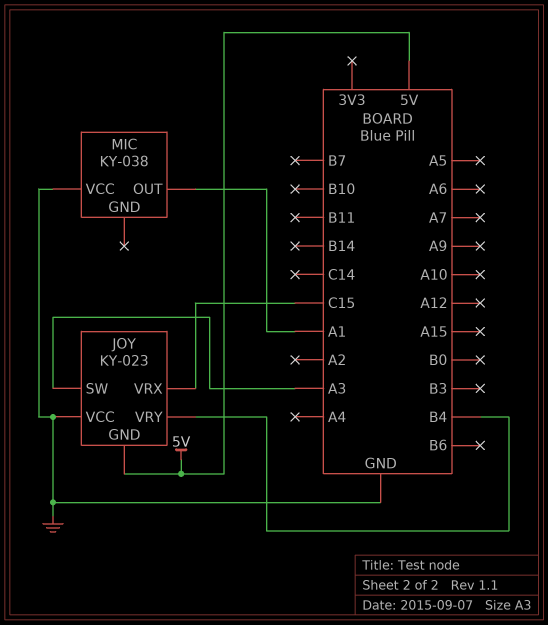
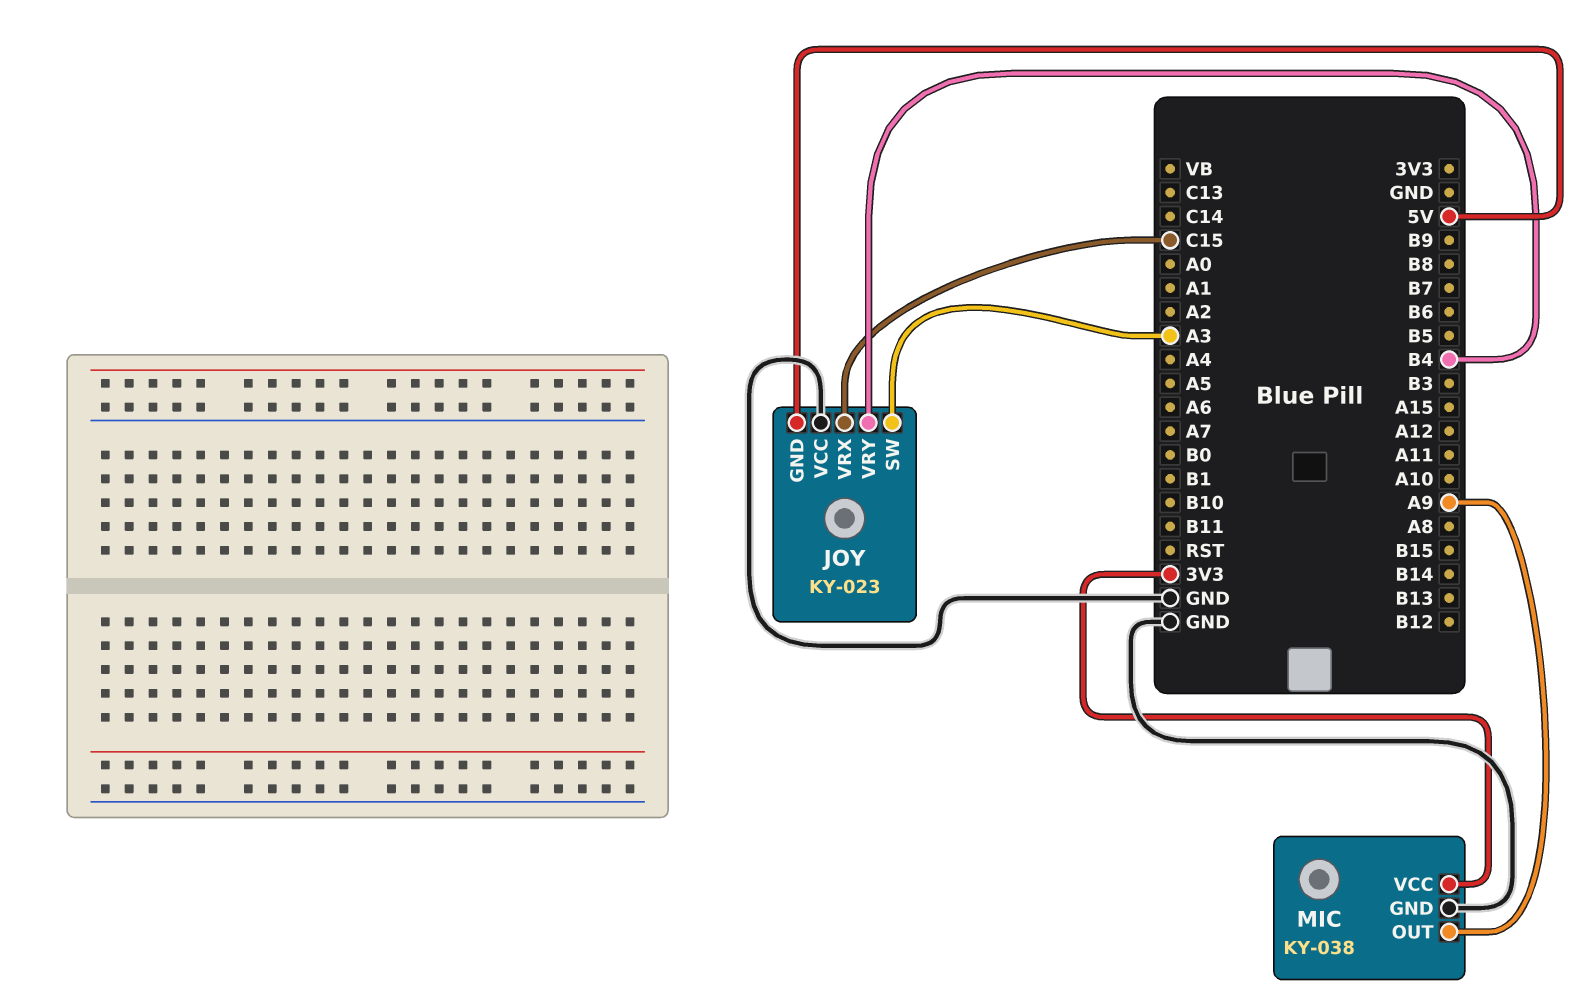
MIC pin GND: none -> GND
MIC pin OUT: A1 -> A9
MIC pin VCC: GND -> 3V3

